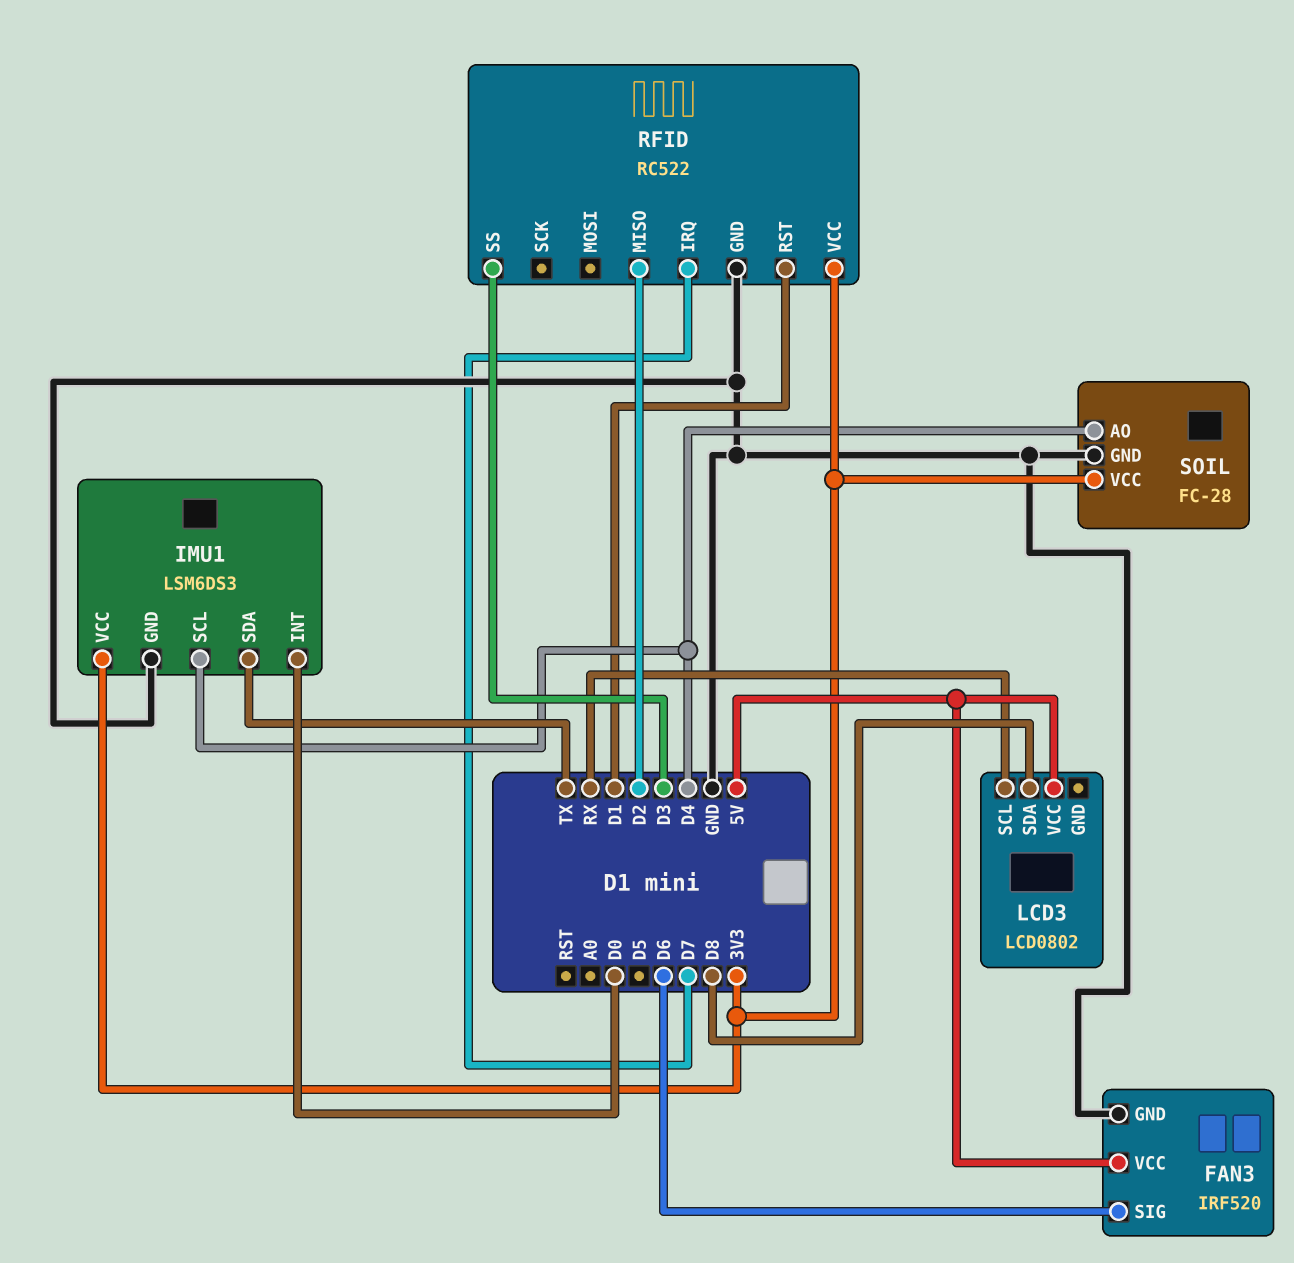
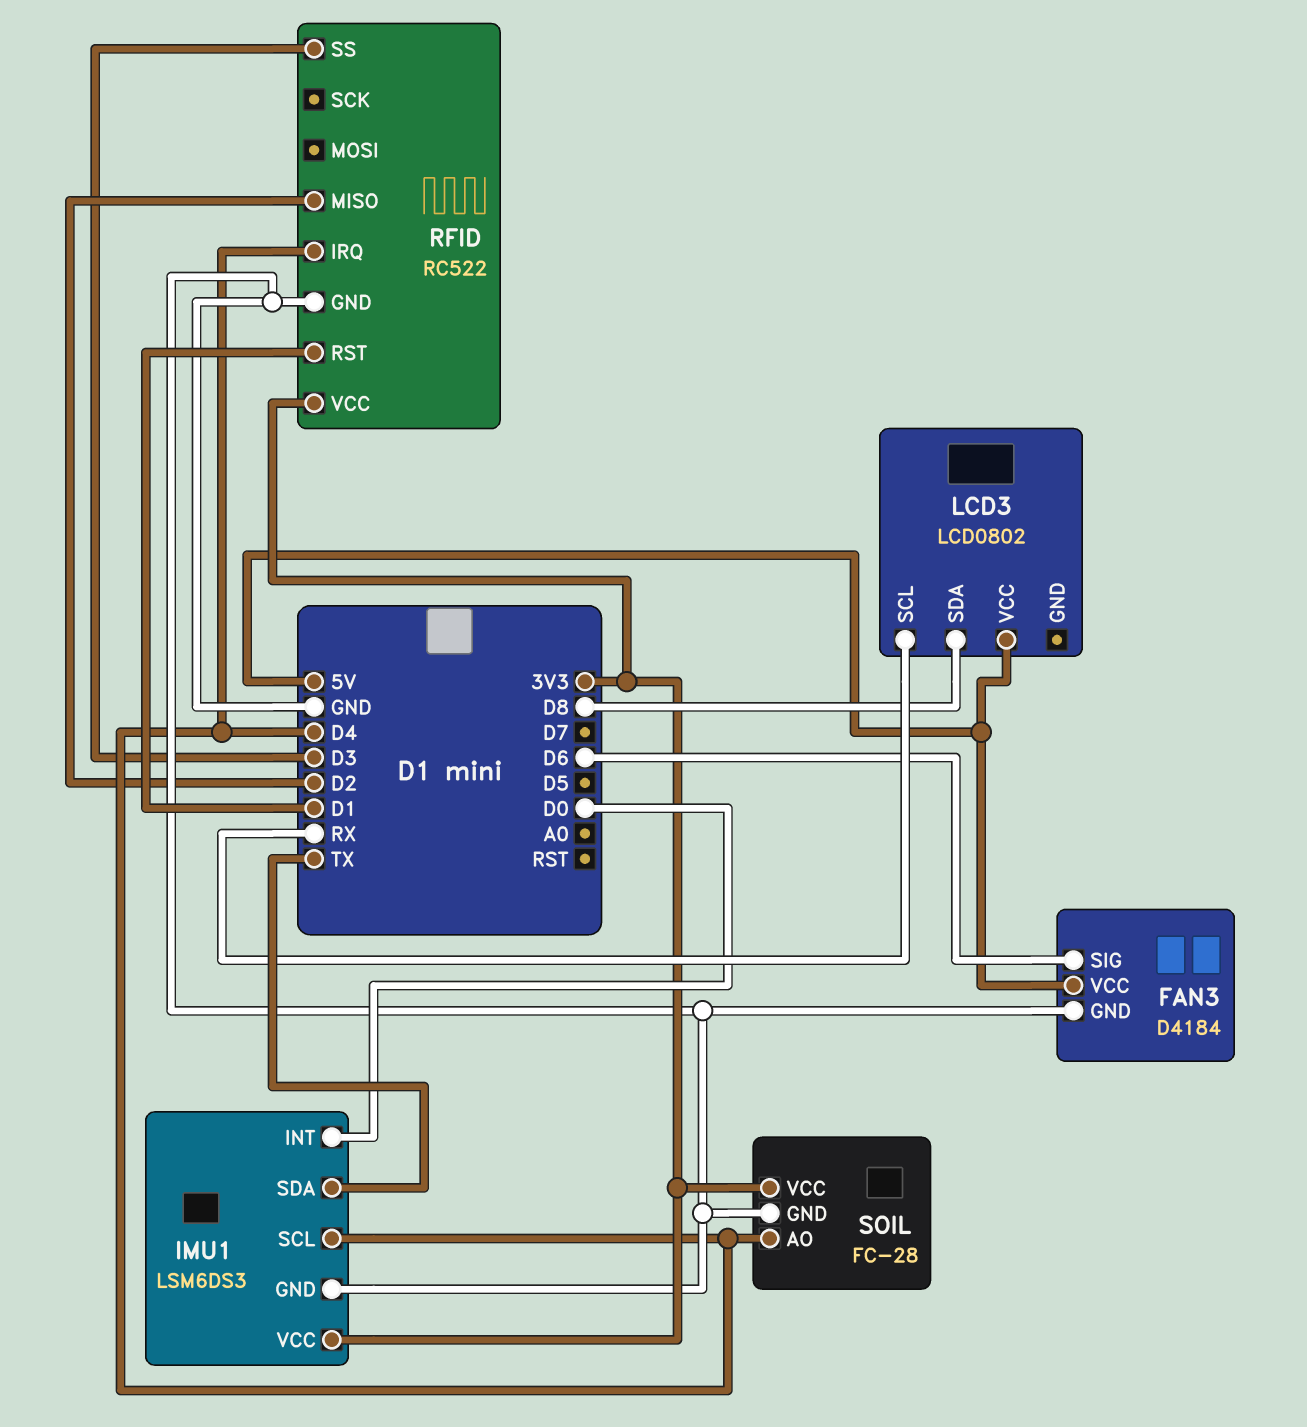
FAN3: IRF520 -> D4184
RFID pin IRQ: D7 -> D4

